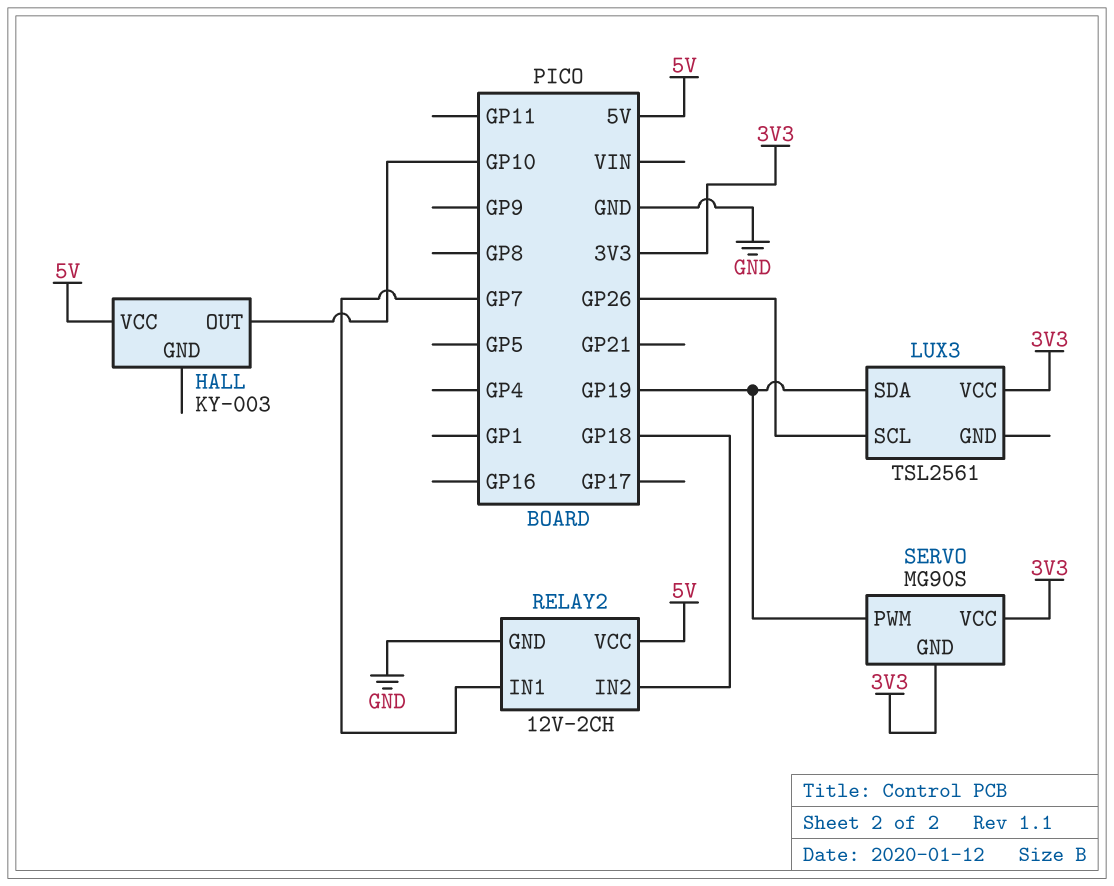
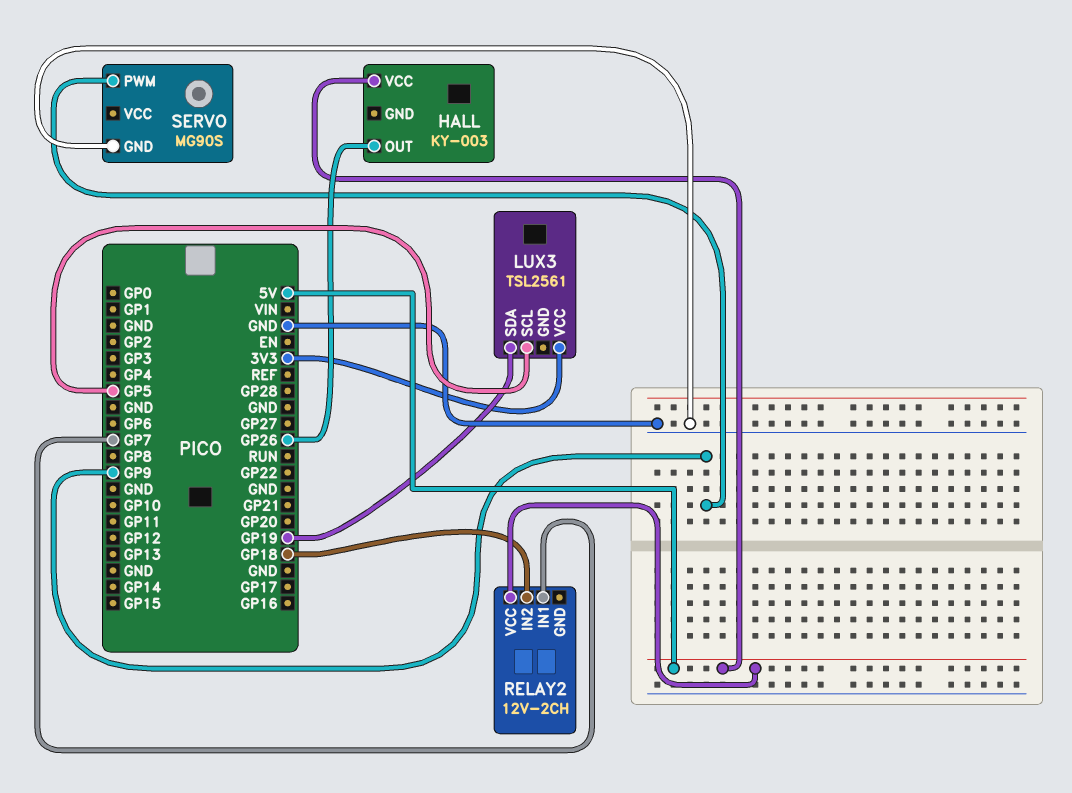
HALL pin OUT: GP10 -> GP26
LUX3 pin SCL: GP26 -> GP5
RELAY2 pin GND: GND -> none
SERVO pin GND: 3V3 -> GND
SERVO pin PWM: GP19 -> GP9
SERVO pin VCC: 3V3 -> none

